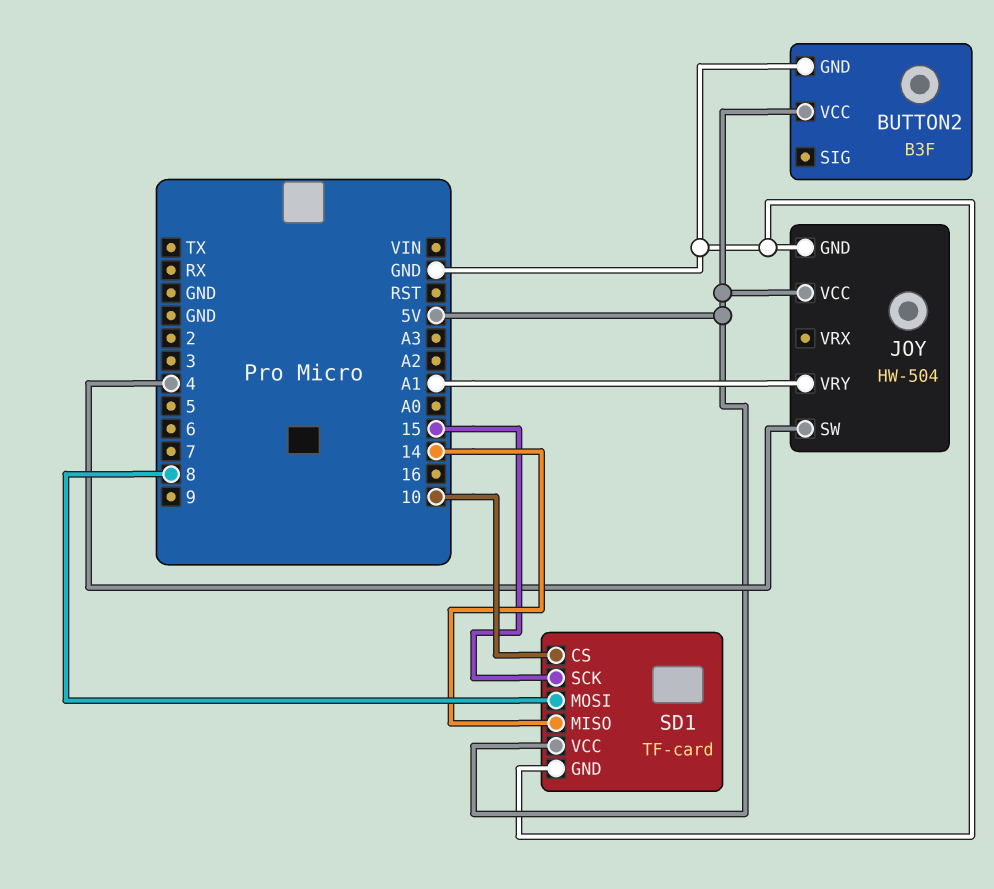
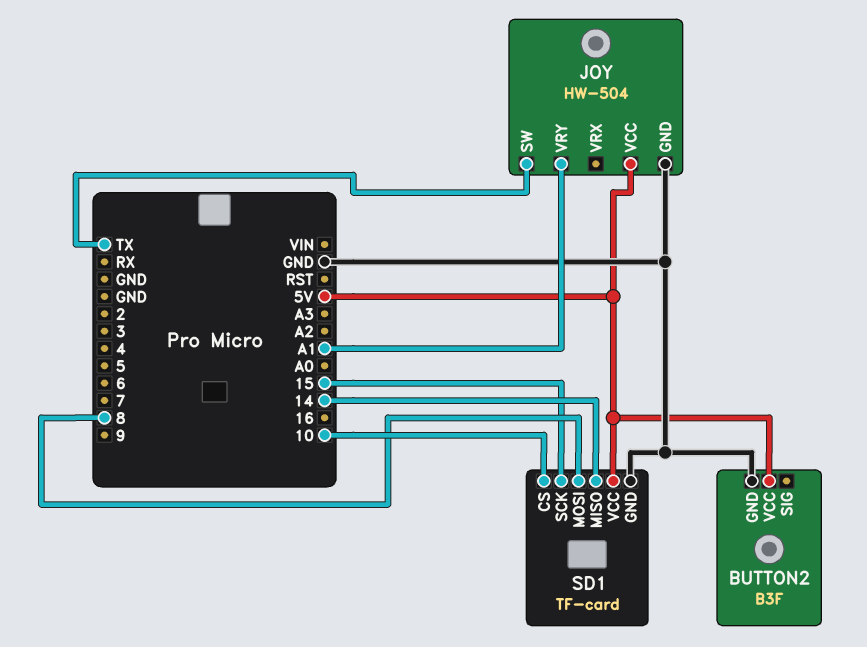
JOY pin SW: 4 -> TX

